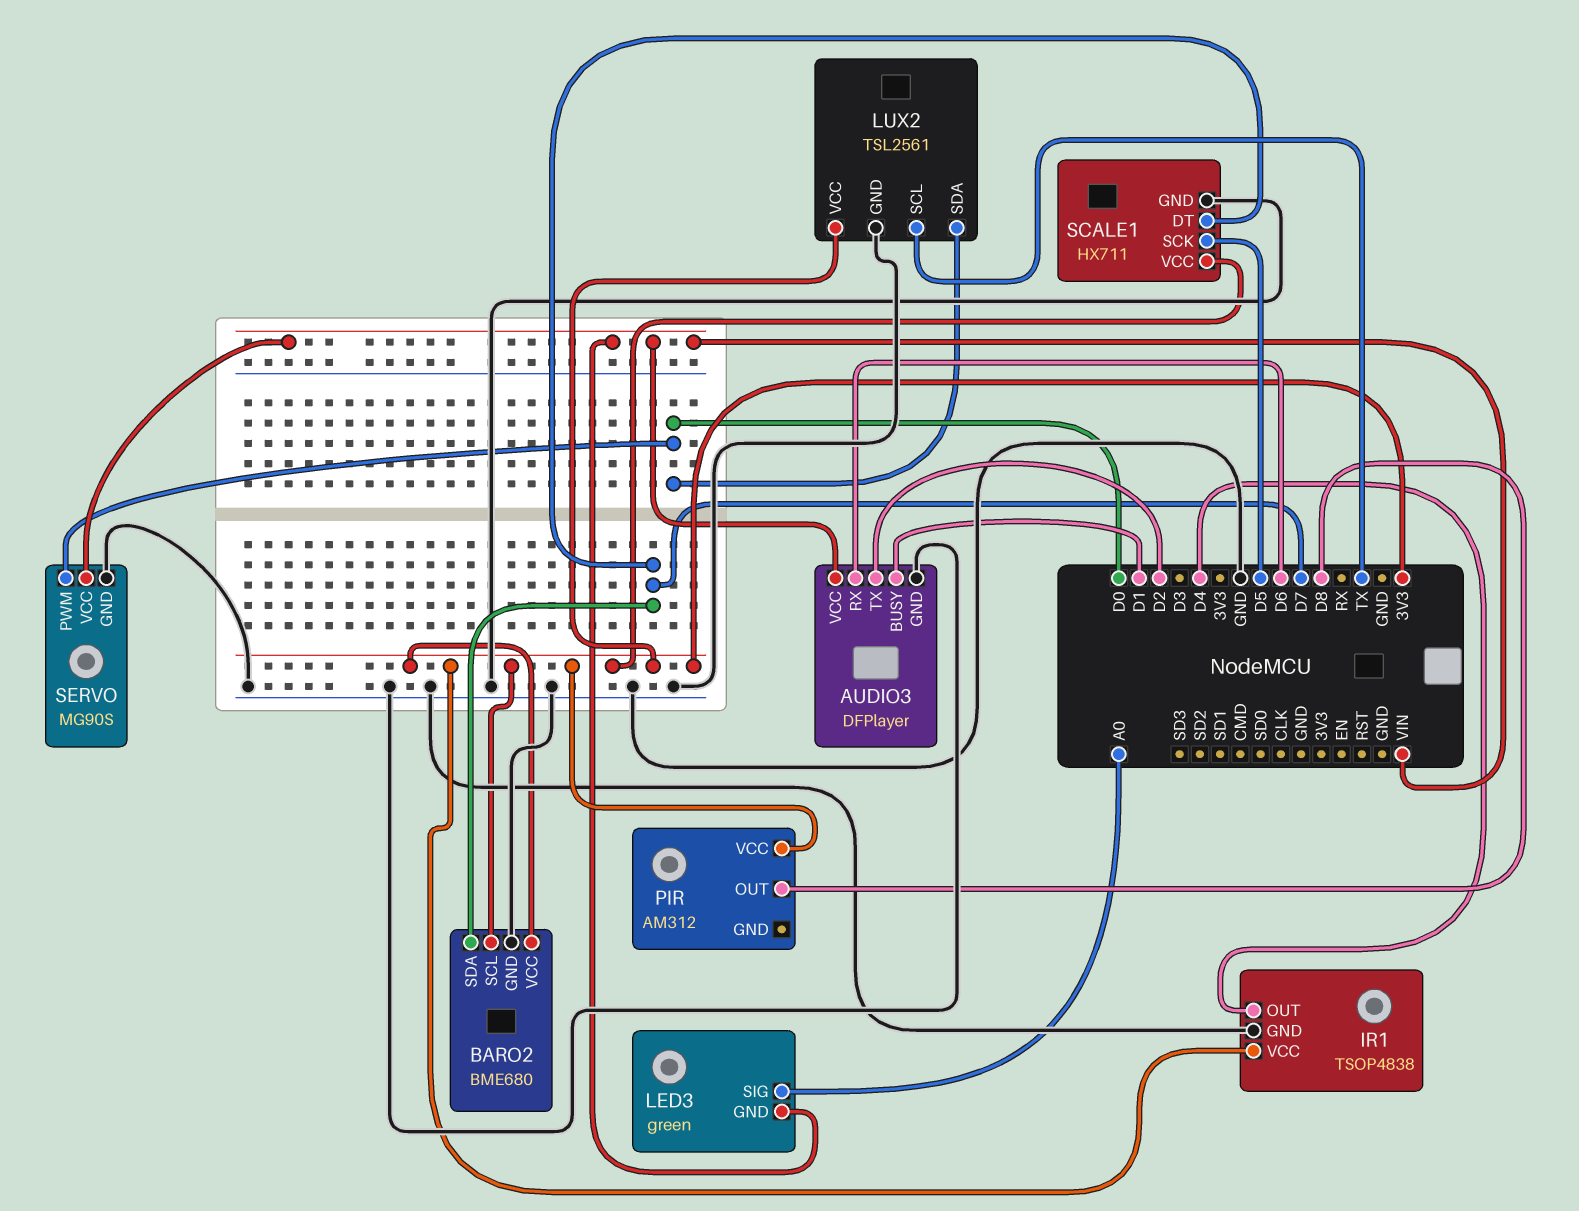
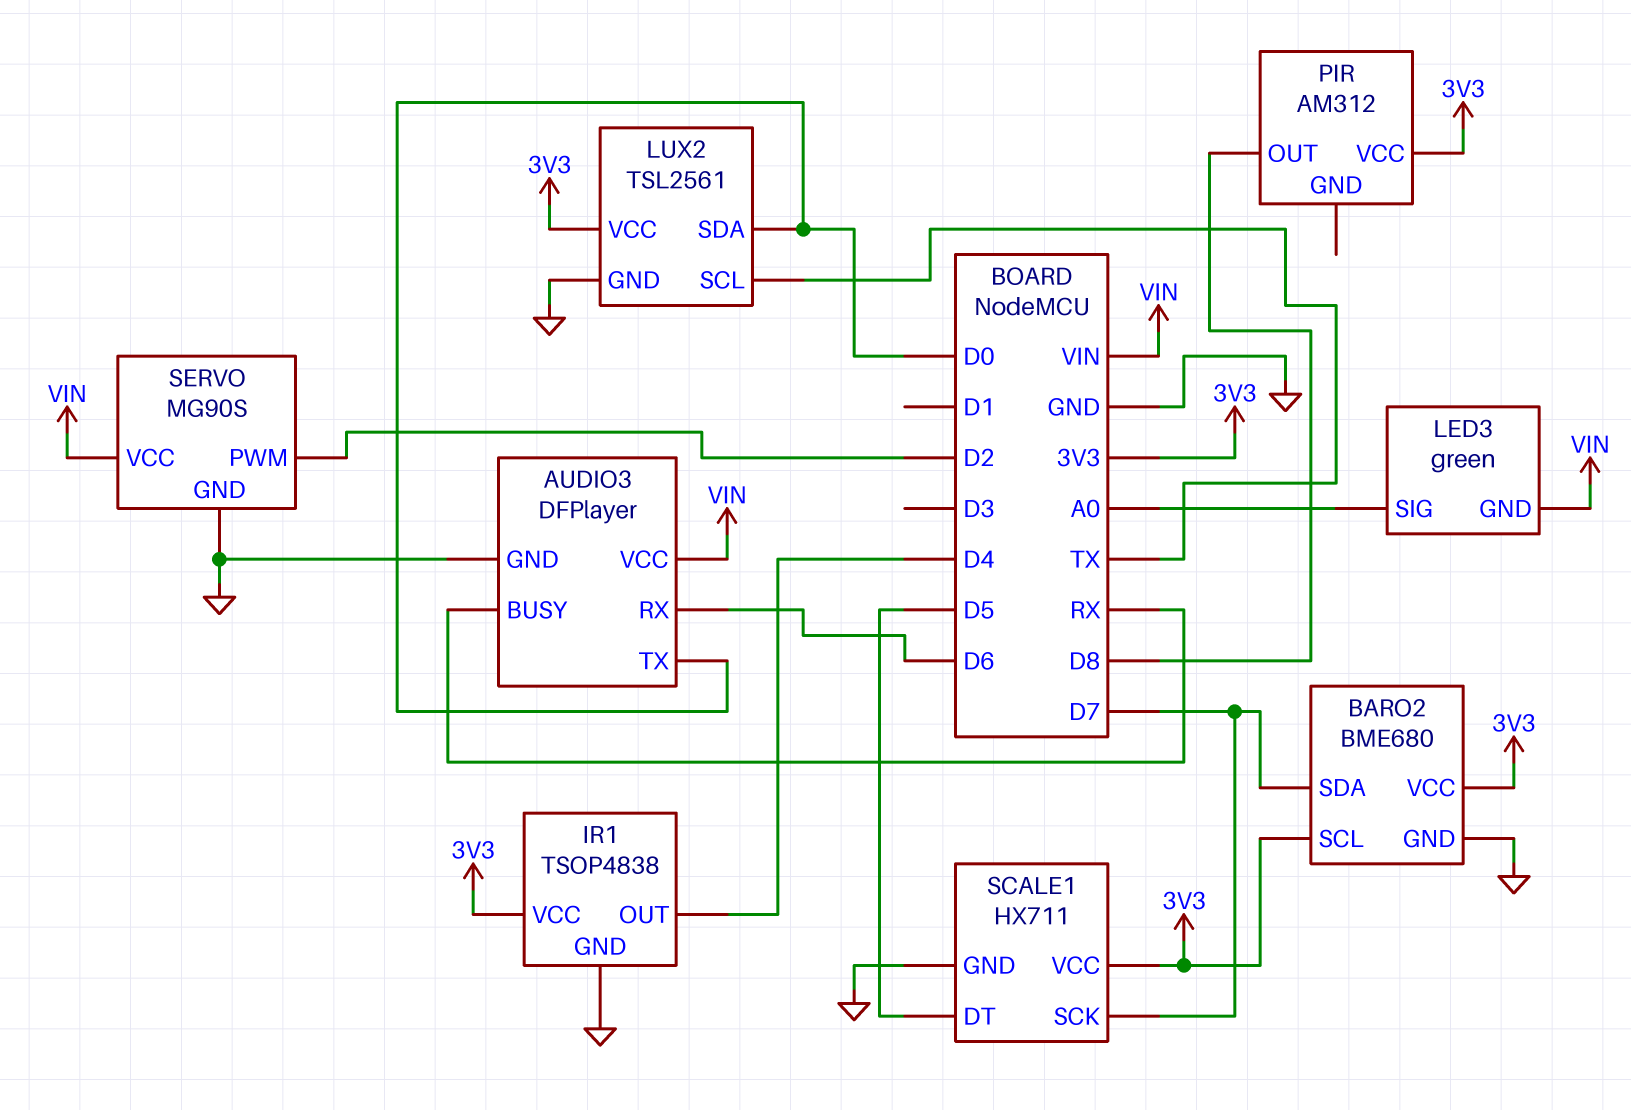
AUDIO3 pin BUSY: D1 -> RX
AUDIO3 pin TX: D2 -> D0
SCALE1 pin DT: D7 -> D5
SCALE1 pin SCK: D5 -> D7
SERVO pin PWM: D0 -> D2

